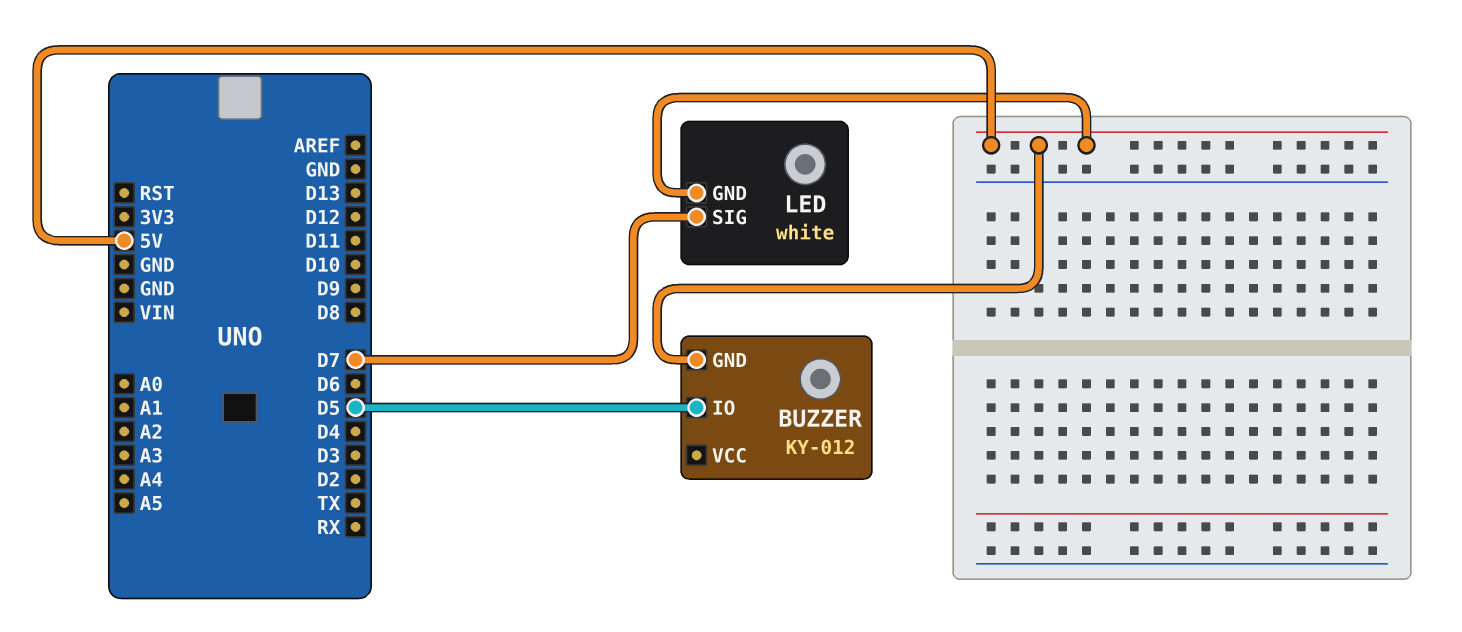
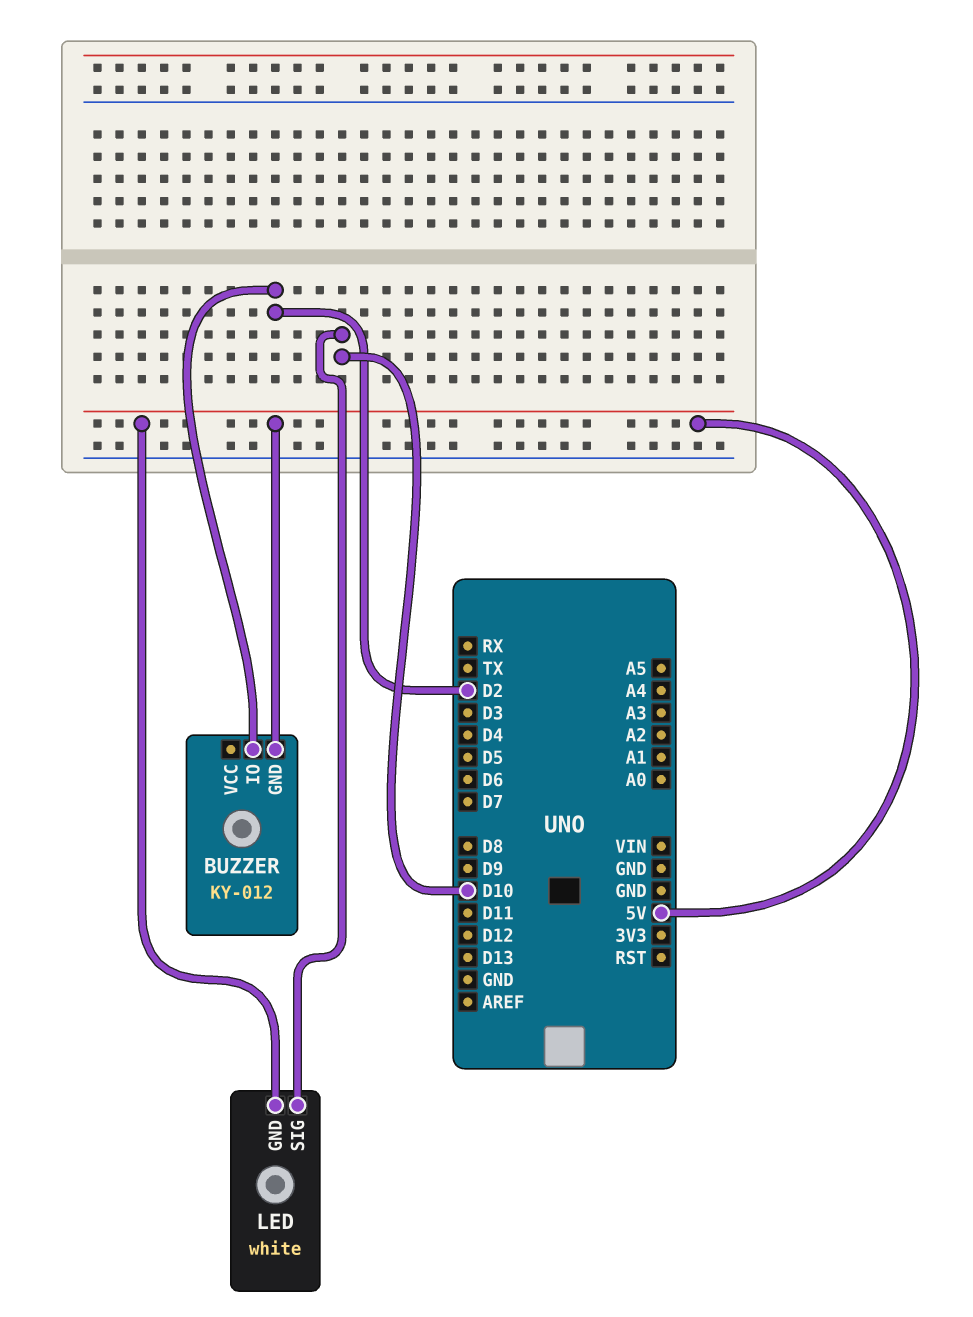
BUZZER pin IO: D5 -> D2
LED pin SIG: D7 -> D10

